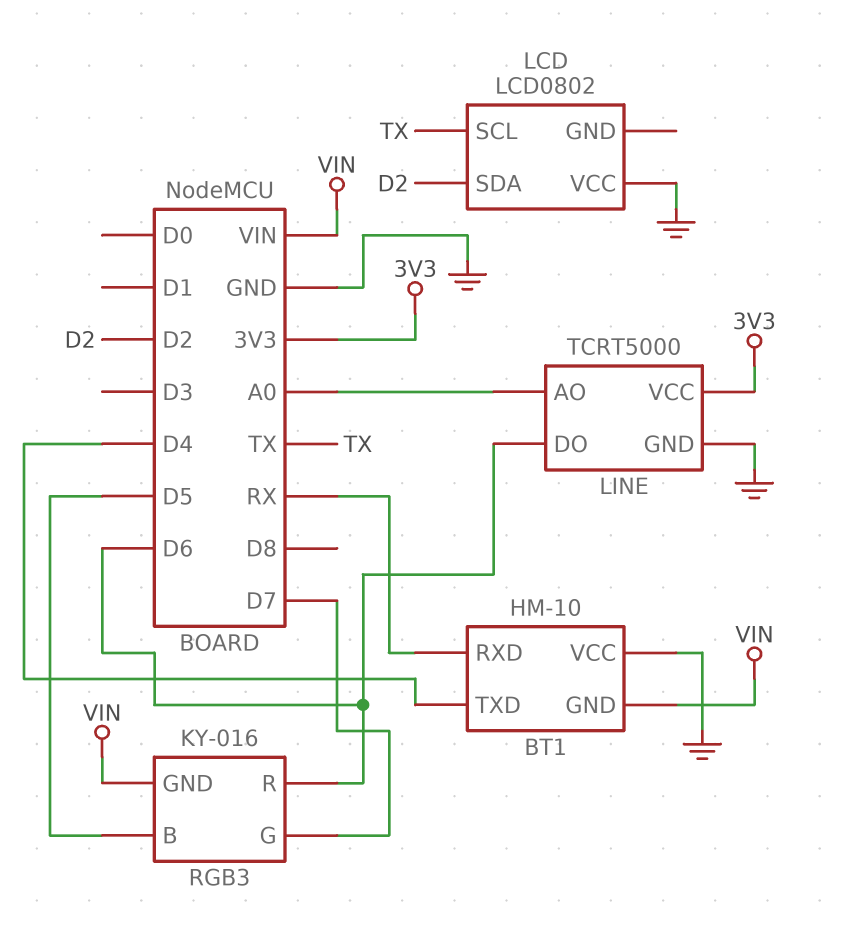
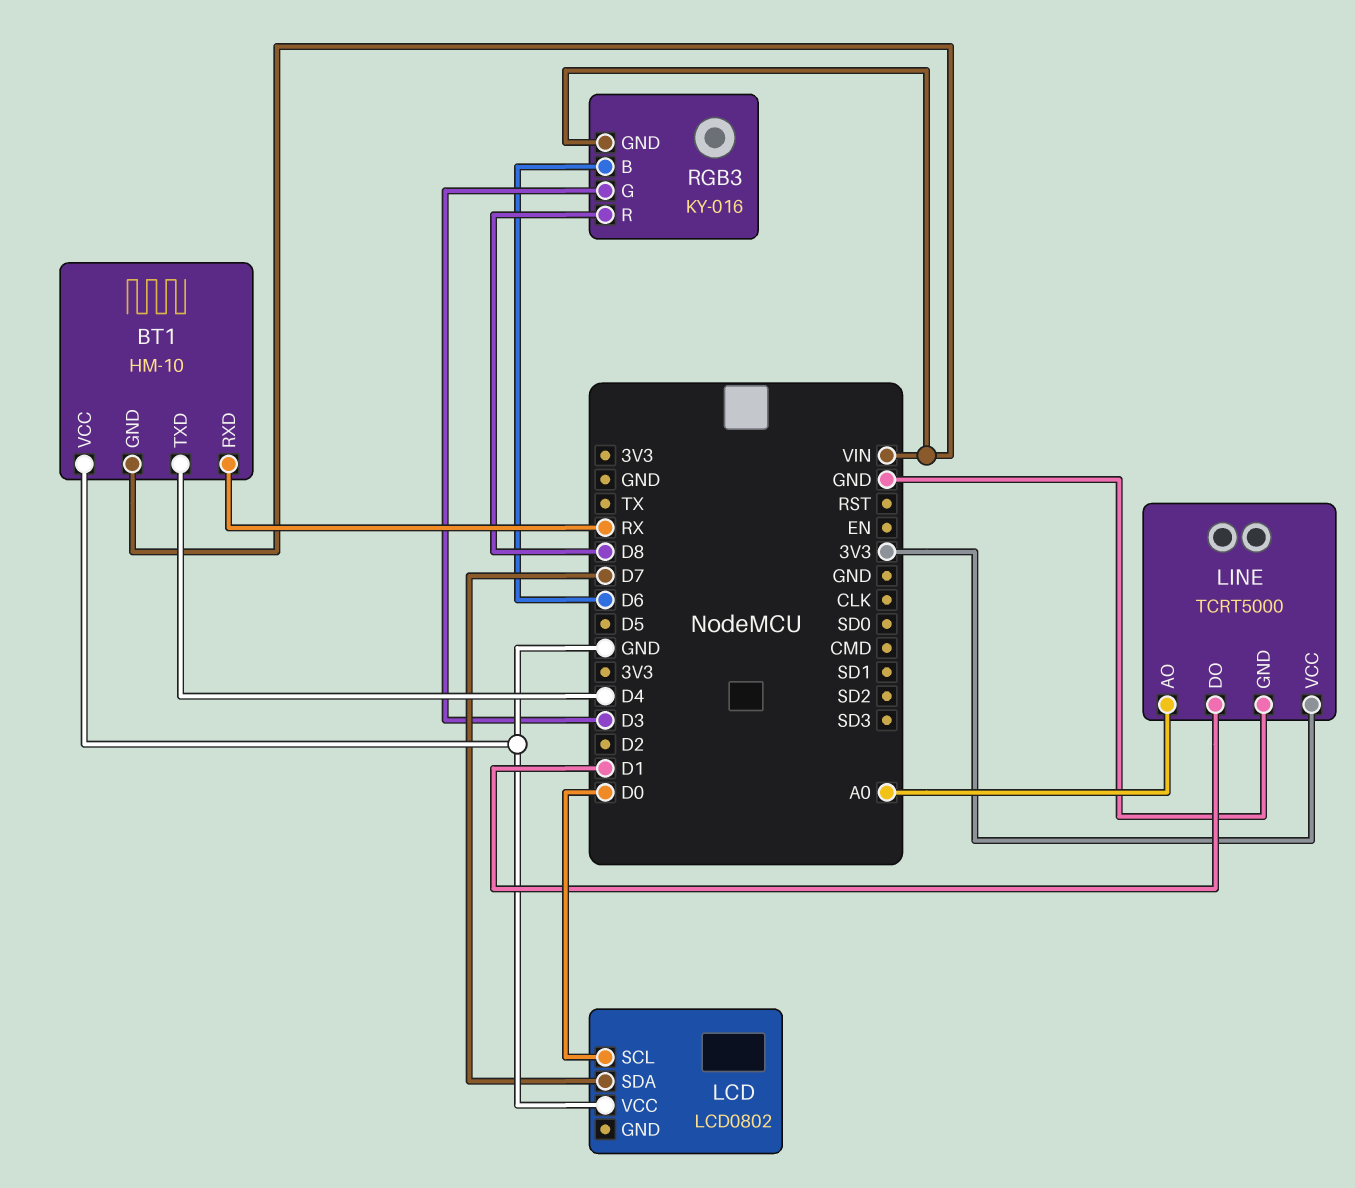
LCD pin SCL: TX -> D0
LCD pin SDA: D2 -> D7
LINE pin DO: D6 -> D1
RGB3 pin B: D5 -> D6
RGB3 pin G: D7 -> D3
RGB3 pin R: D6 -> D8

